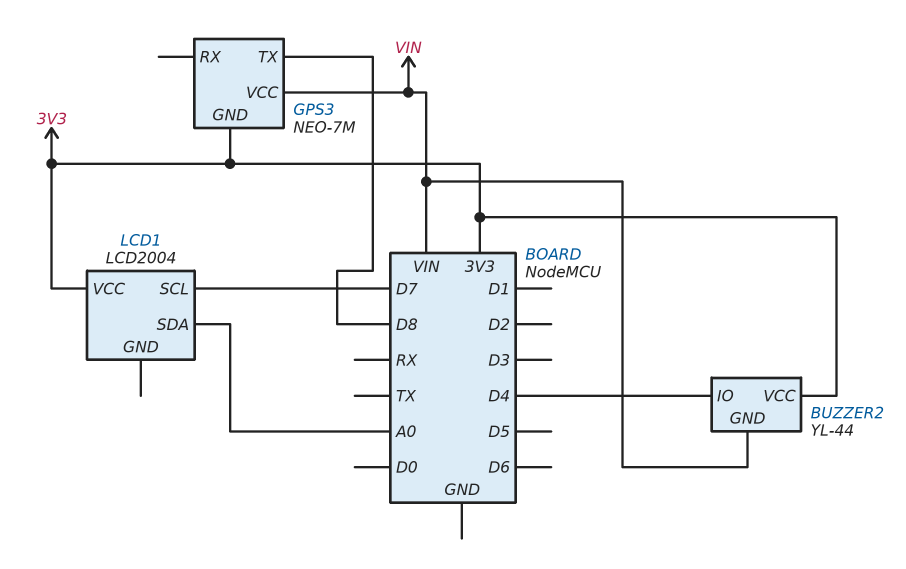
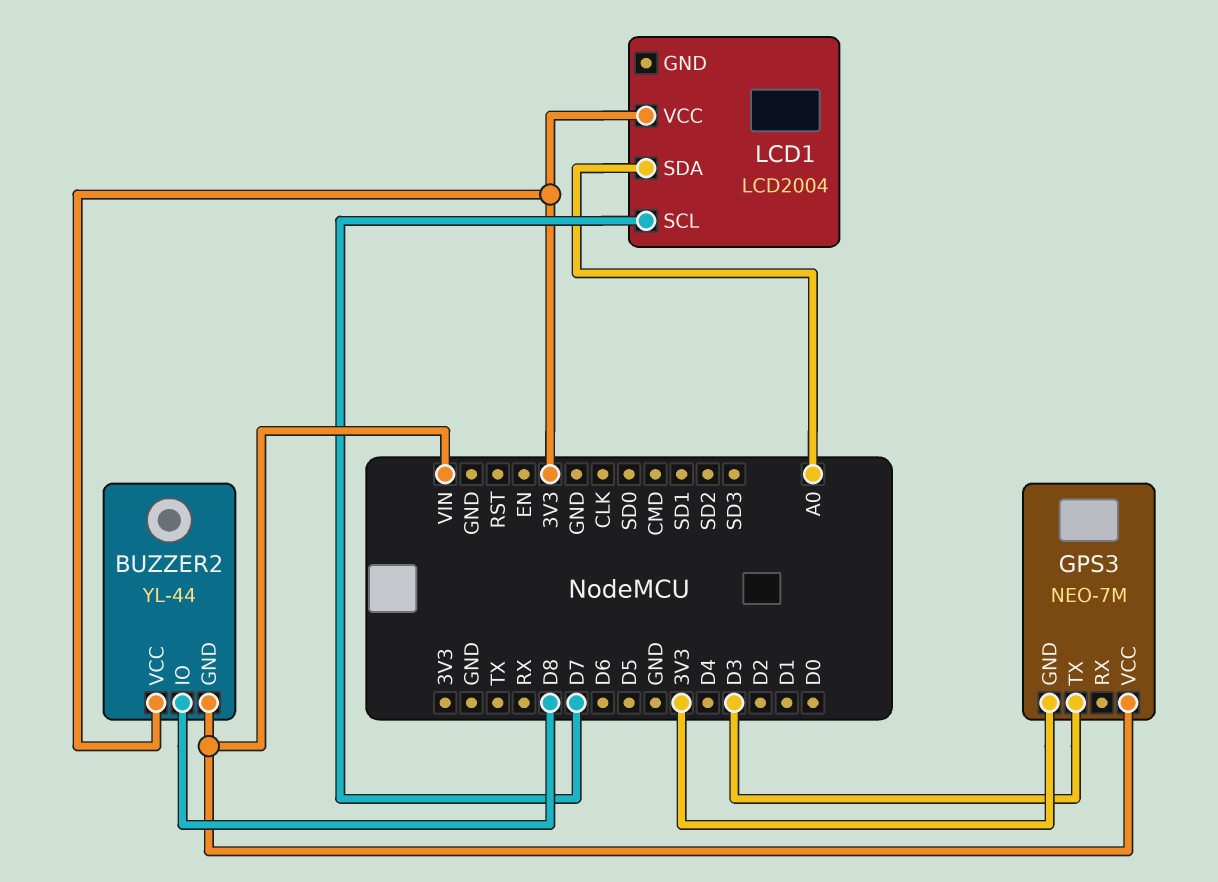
BUZZER2 pin IO: D4 -> D8
GPS3 pin TX: D8 -> D3

